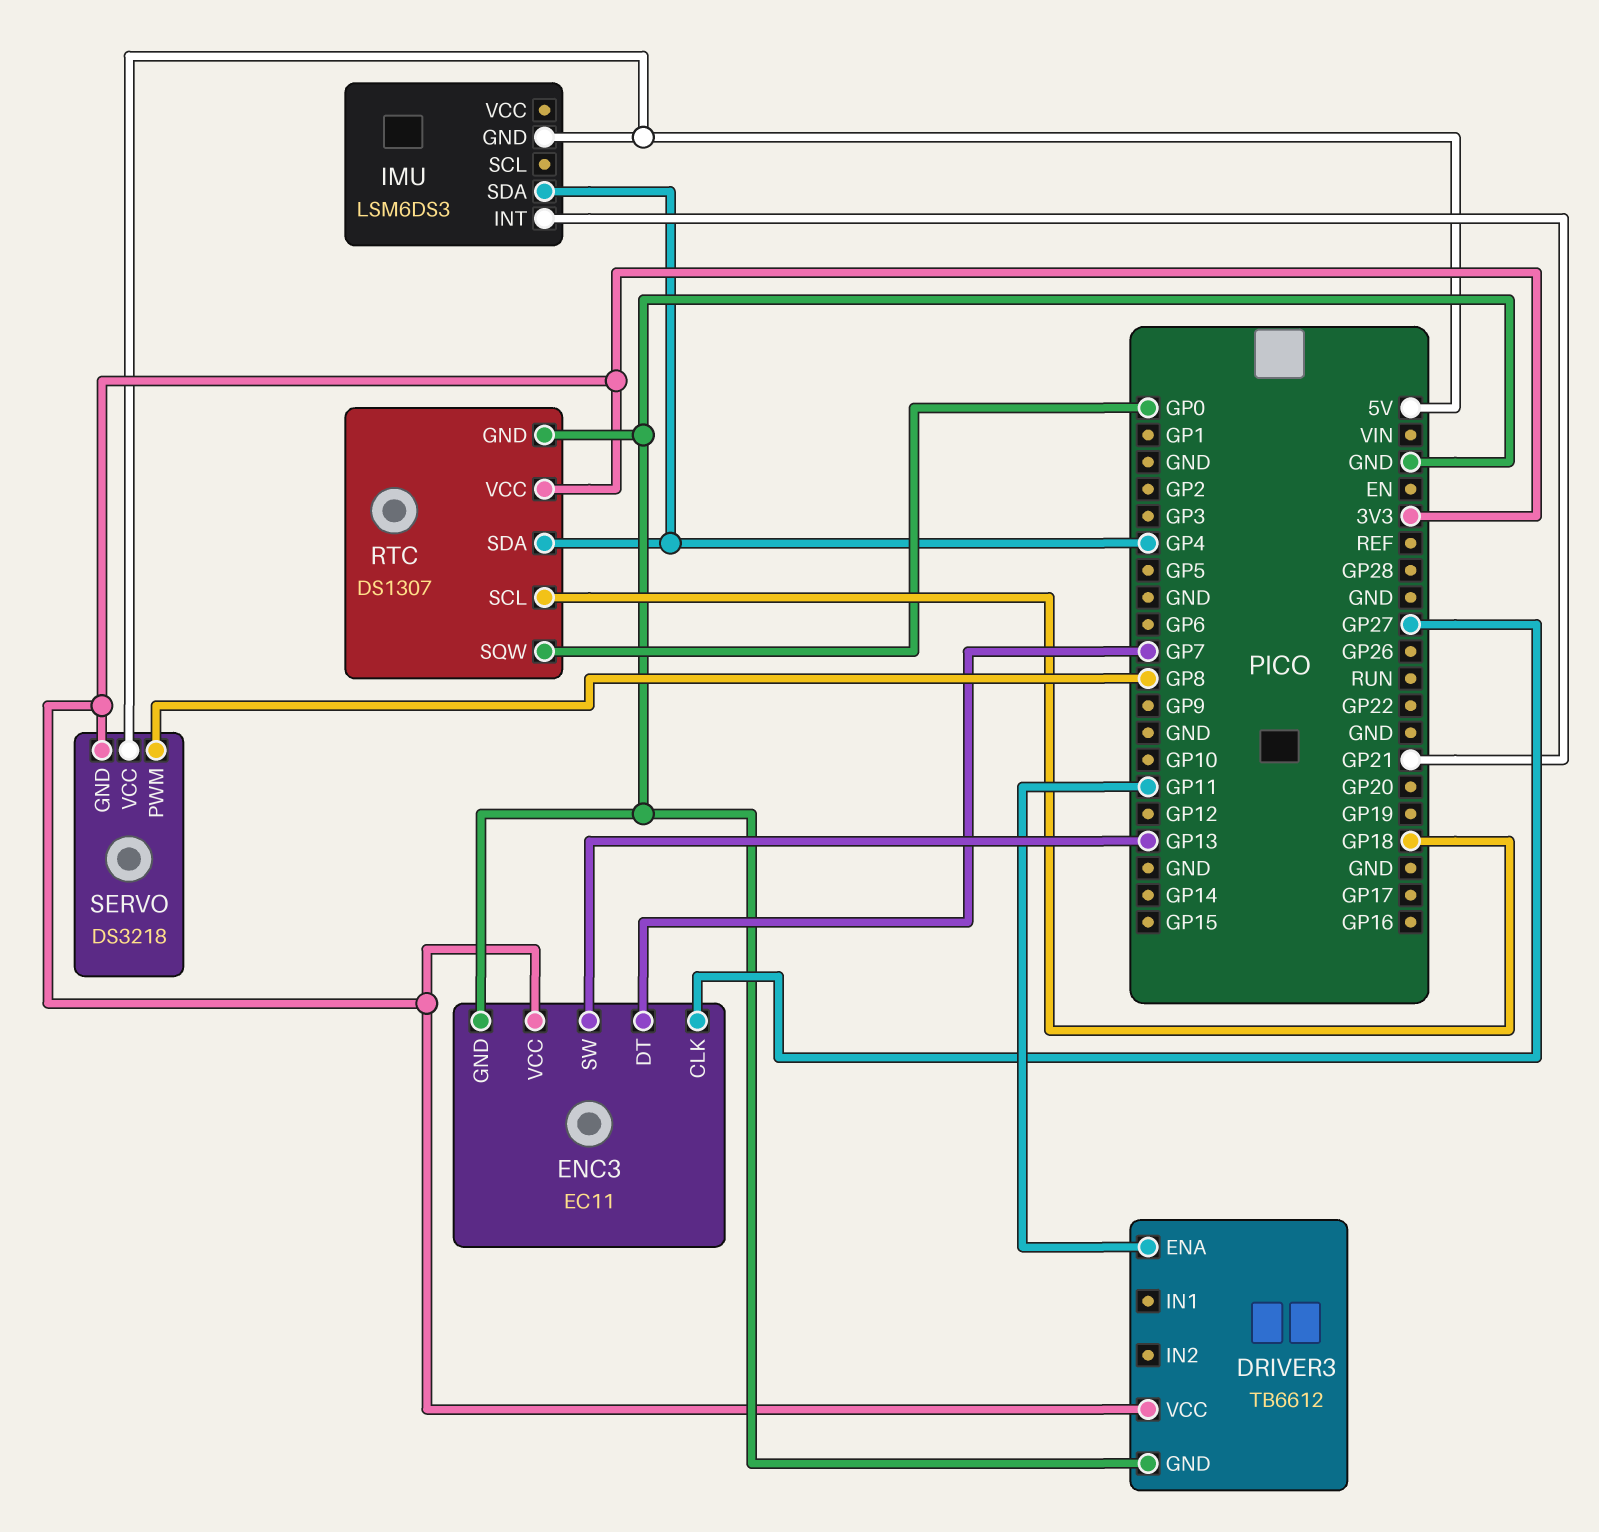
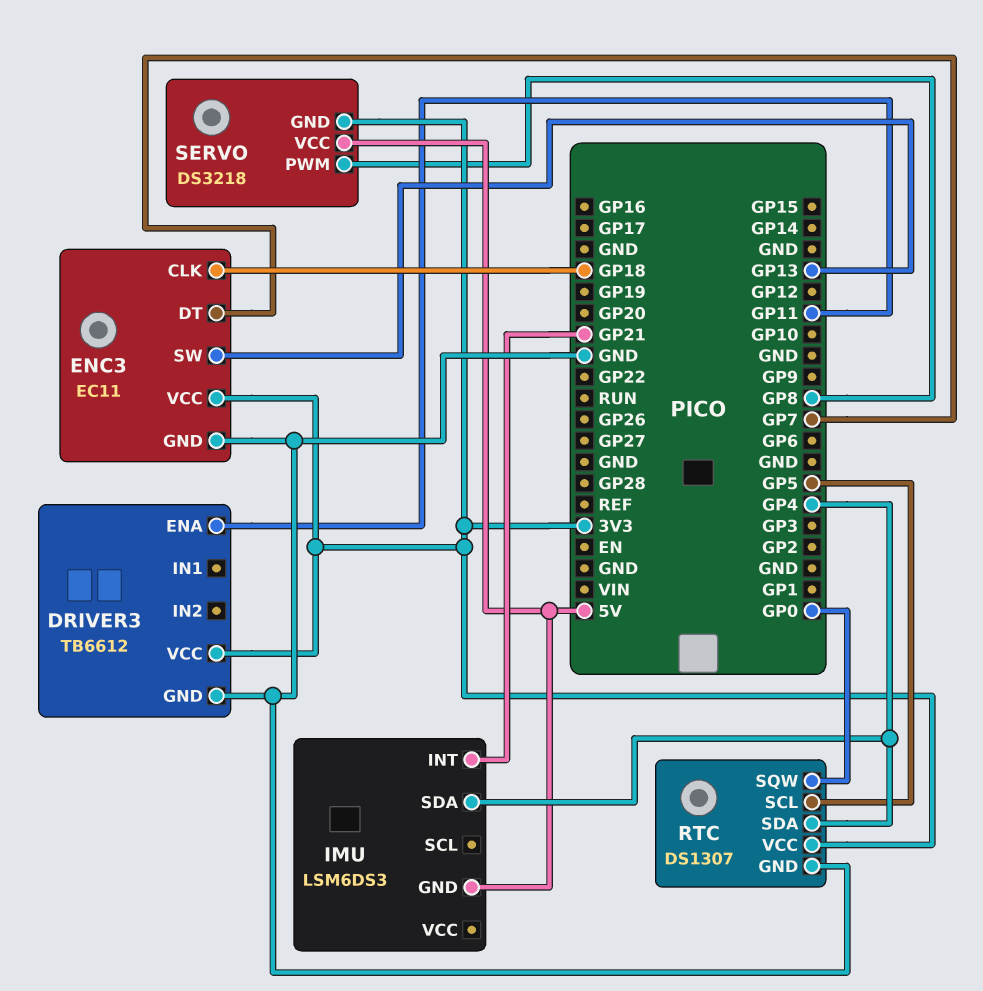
ENC3 pin CLK: GP27 -> GP18
RTC pin SCL: GP18 -> GP5

